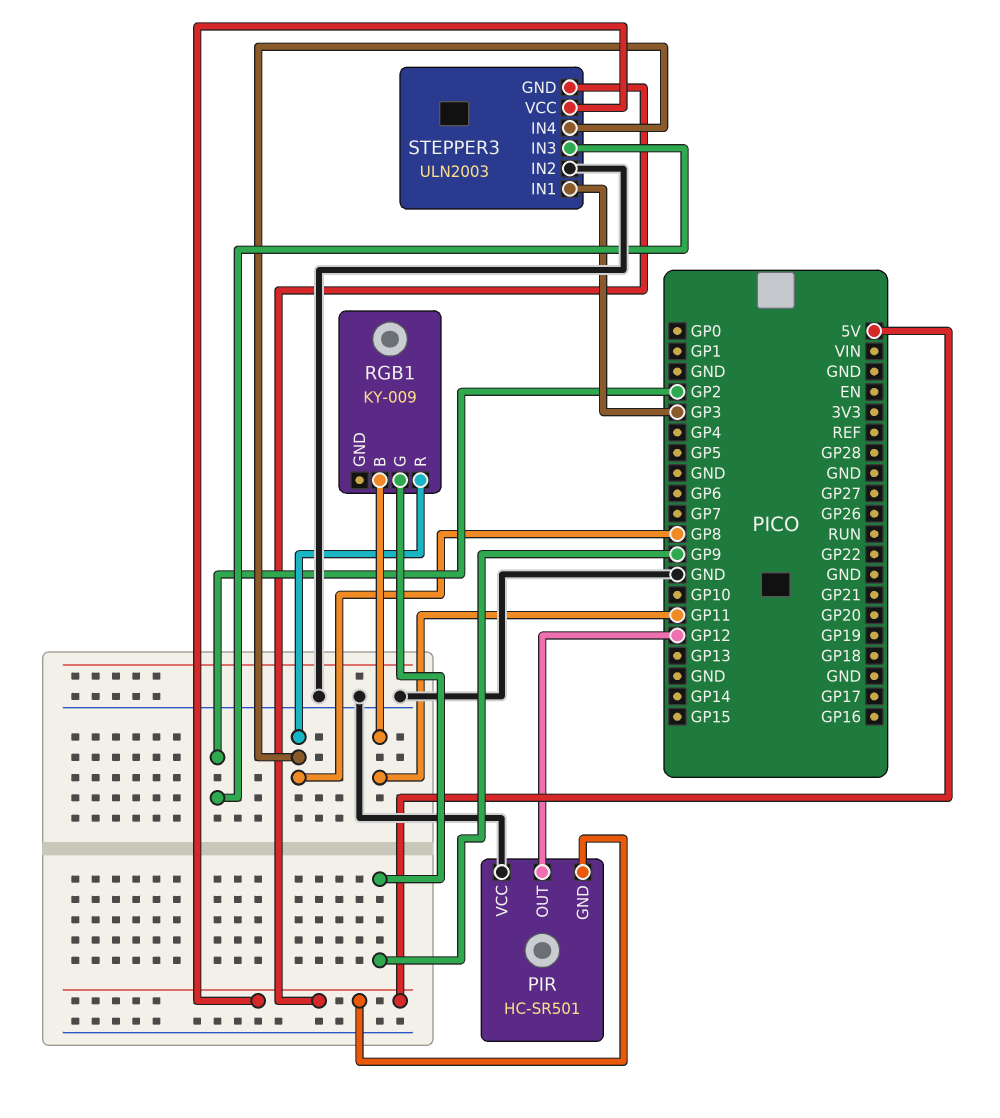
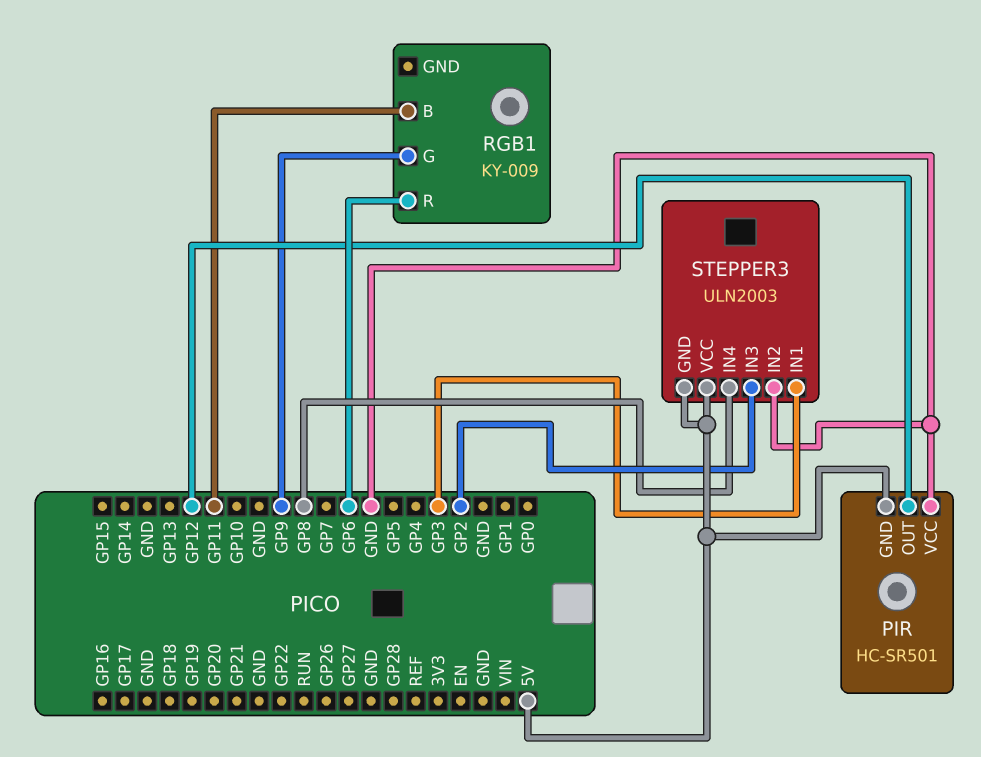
RGB1 pin R: GP8 -> GP6

